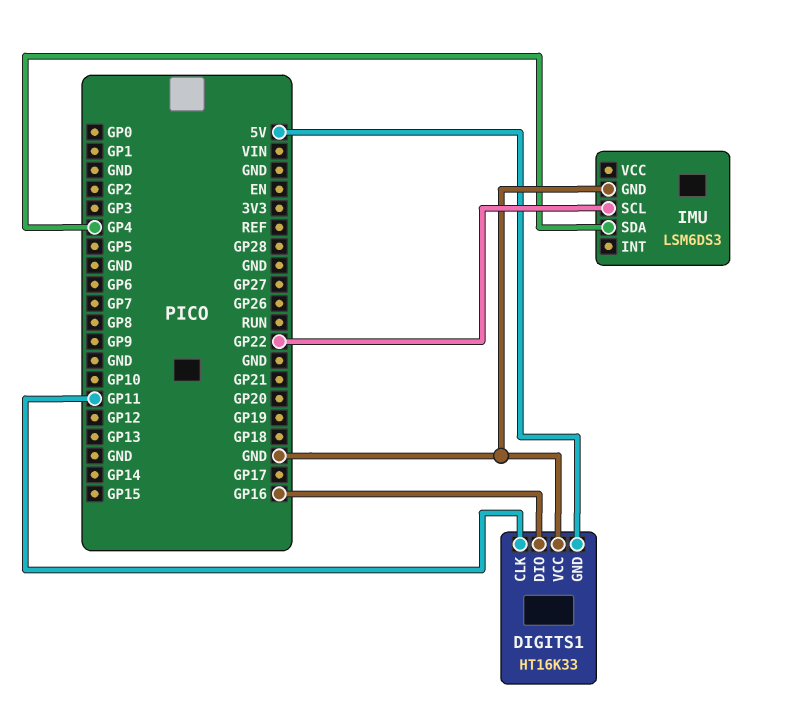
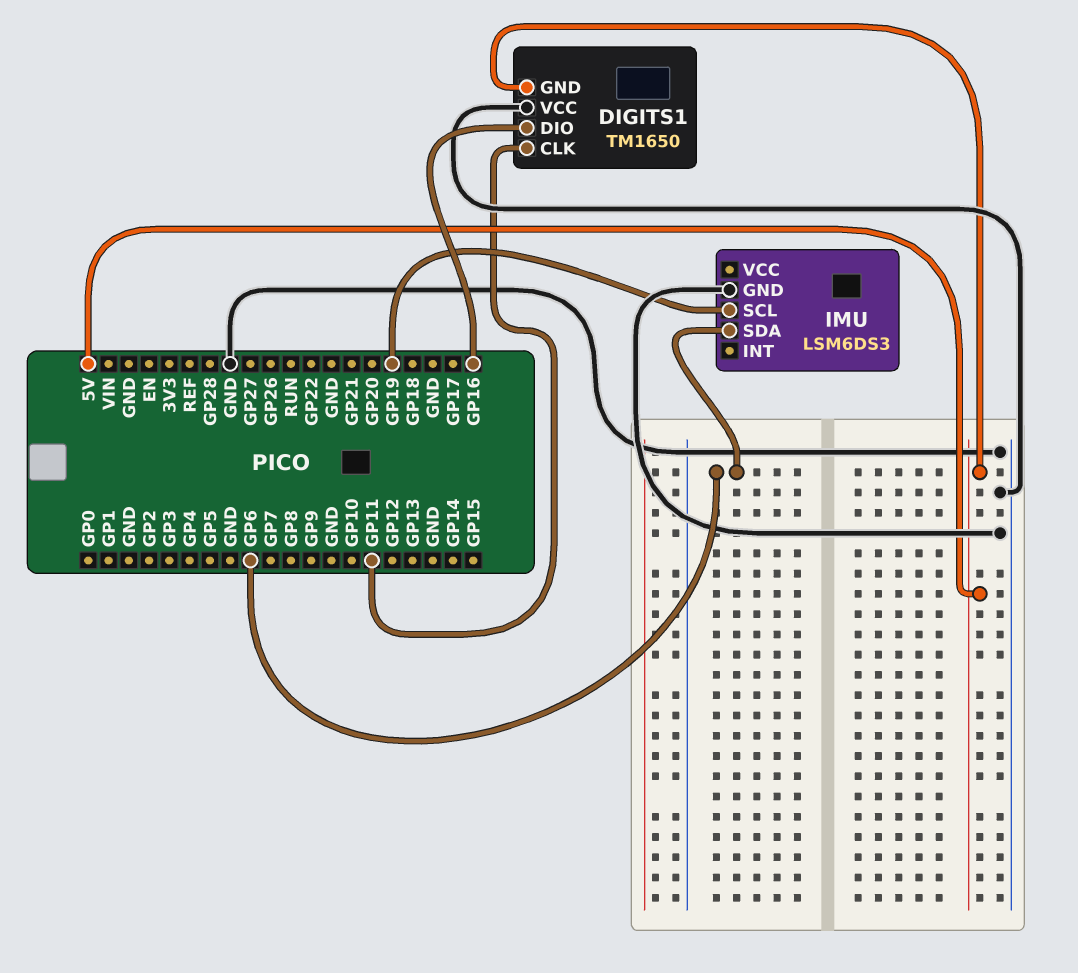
DIGITS1: HT16K33 -> TM1650
IMU pin SCL: GP22 -> GP19
IMU pin SDA: GP4 -> GP6

